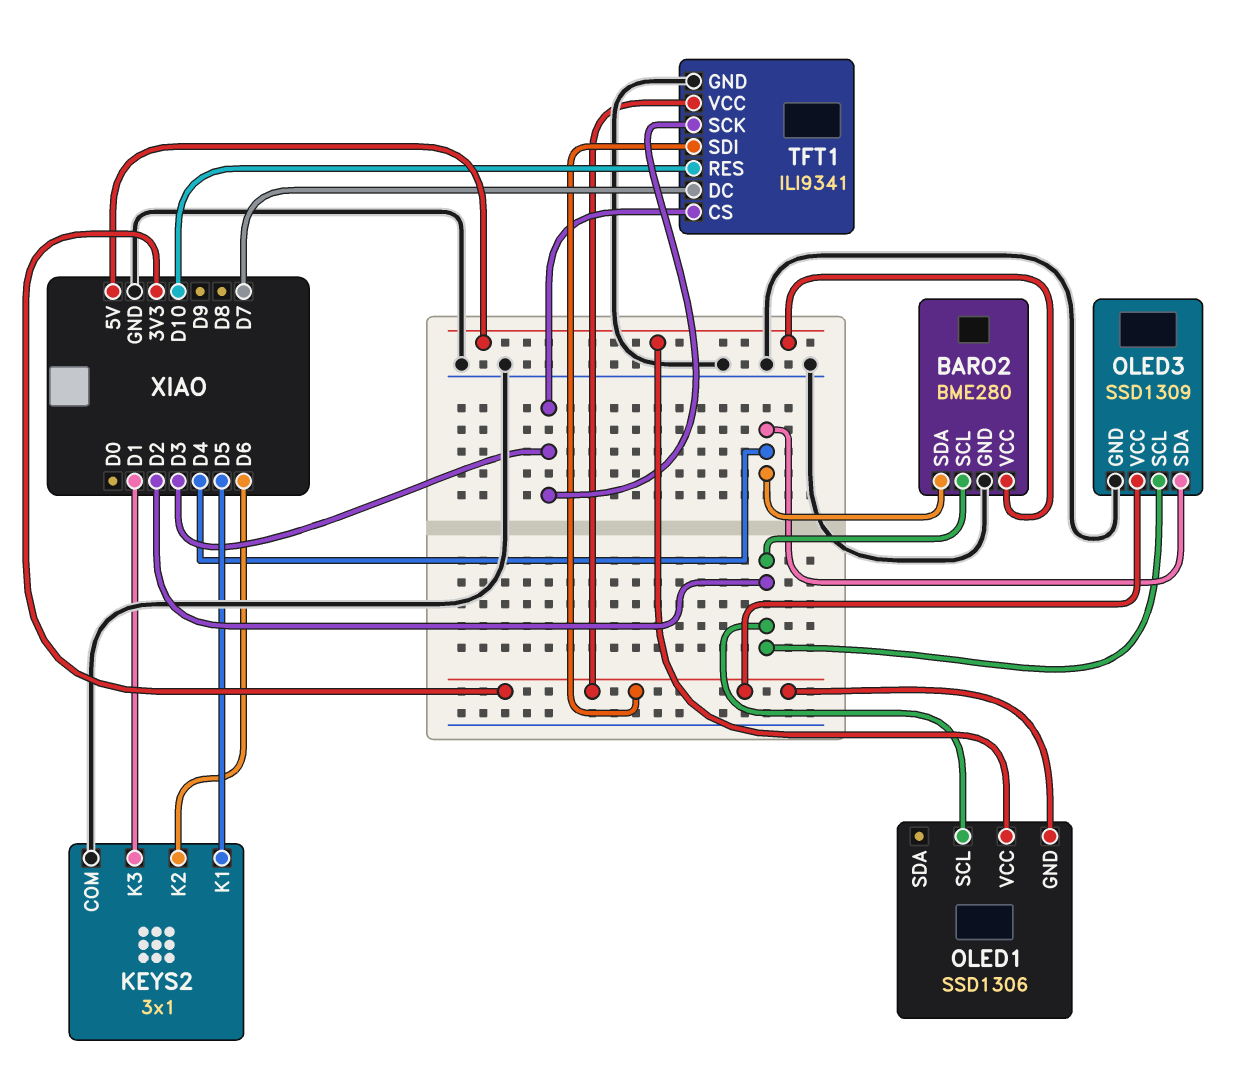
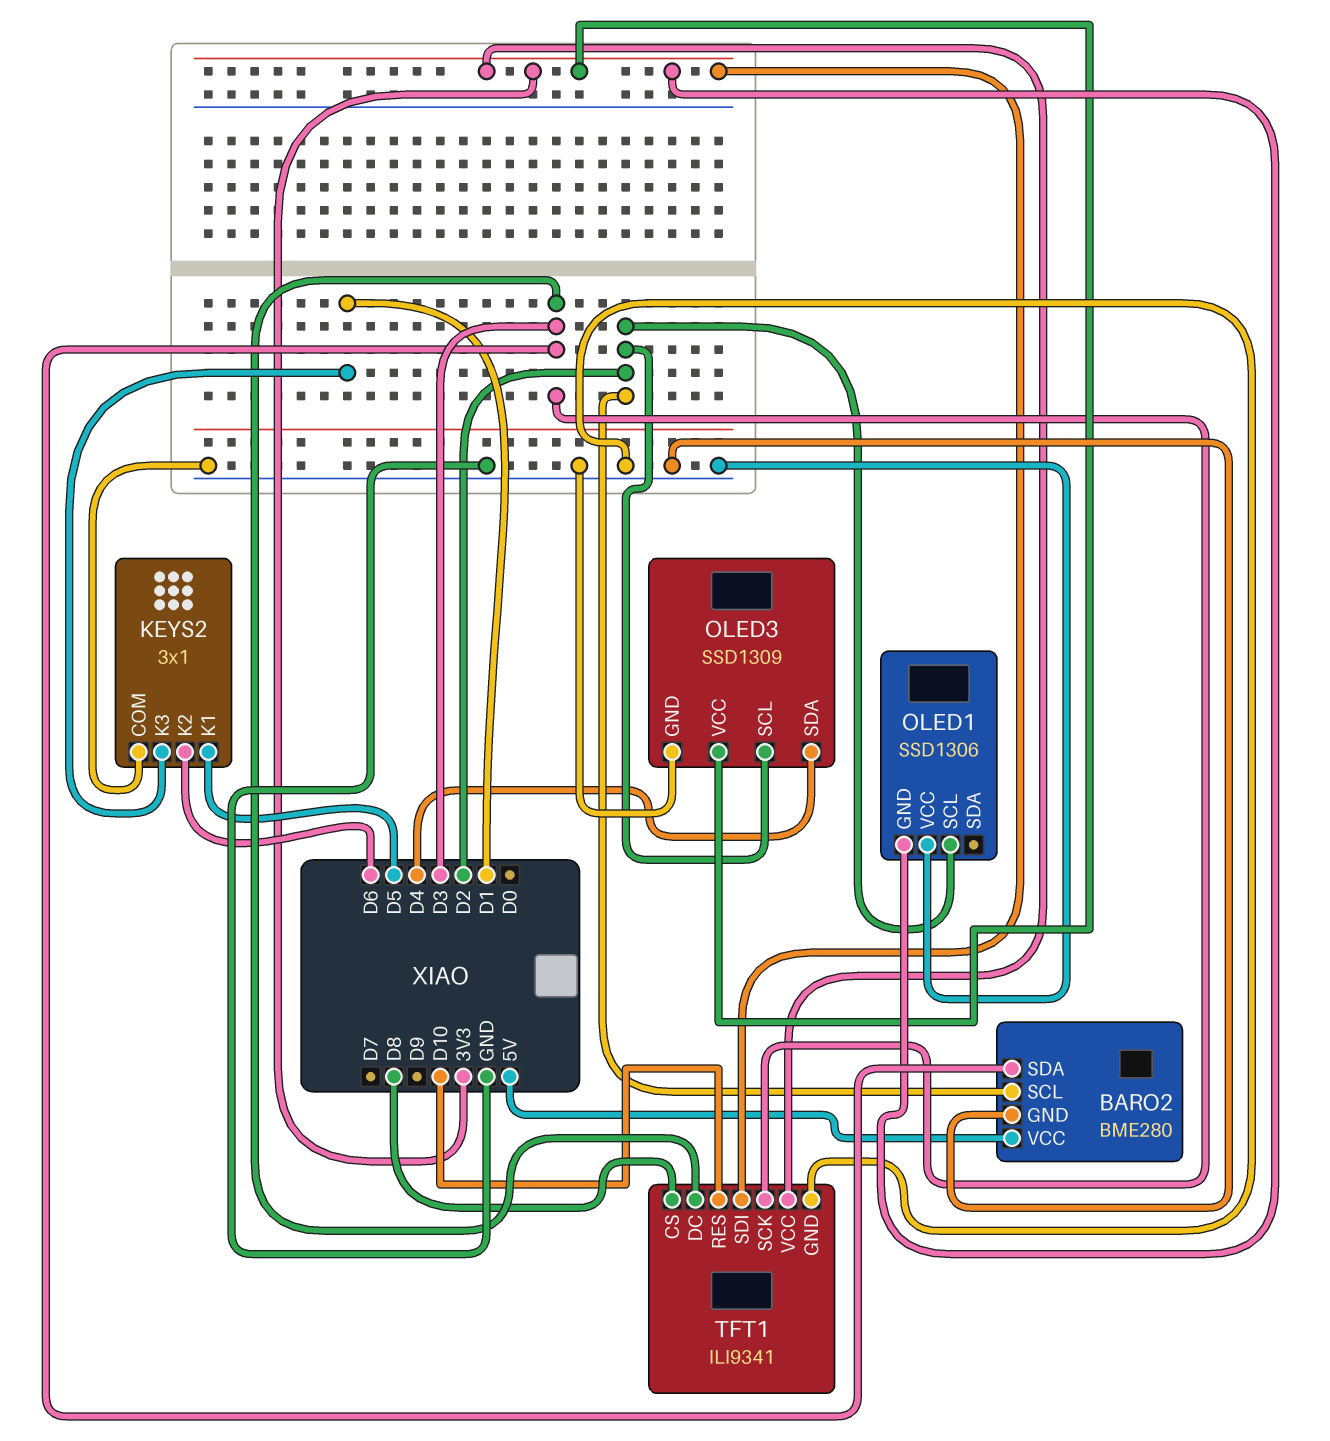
BARO2 pin SDA: D4 -> D3
OLED1 pin VCC: 5V -> GND
TFT1 pin CS: D3 -> D8
TFT1 pin DC: D7 -> D3

